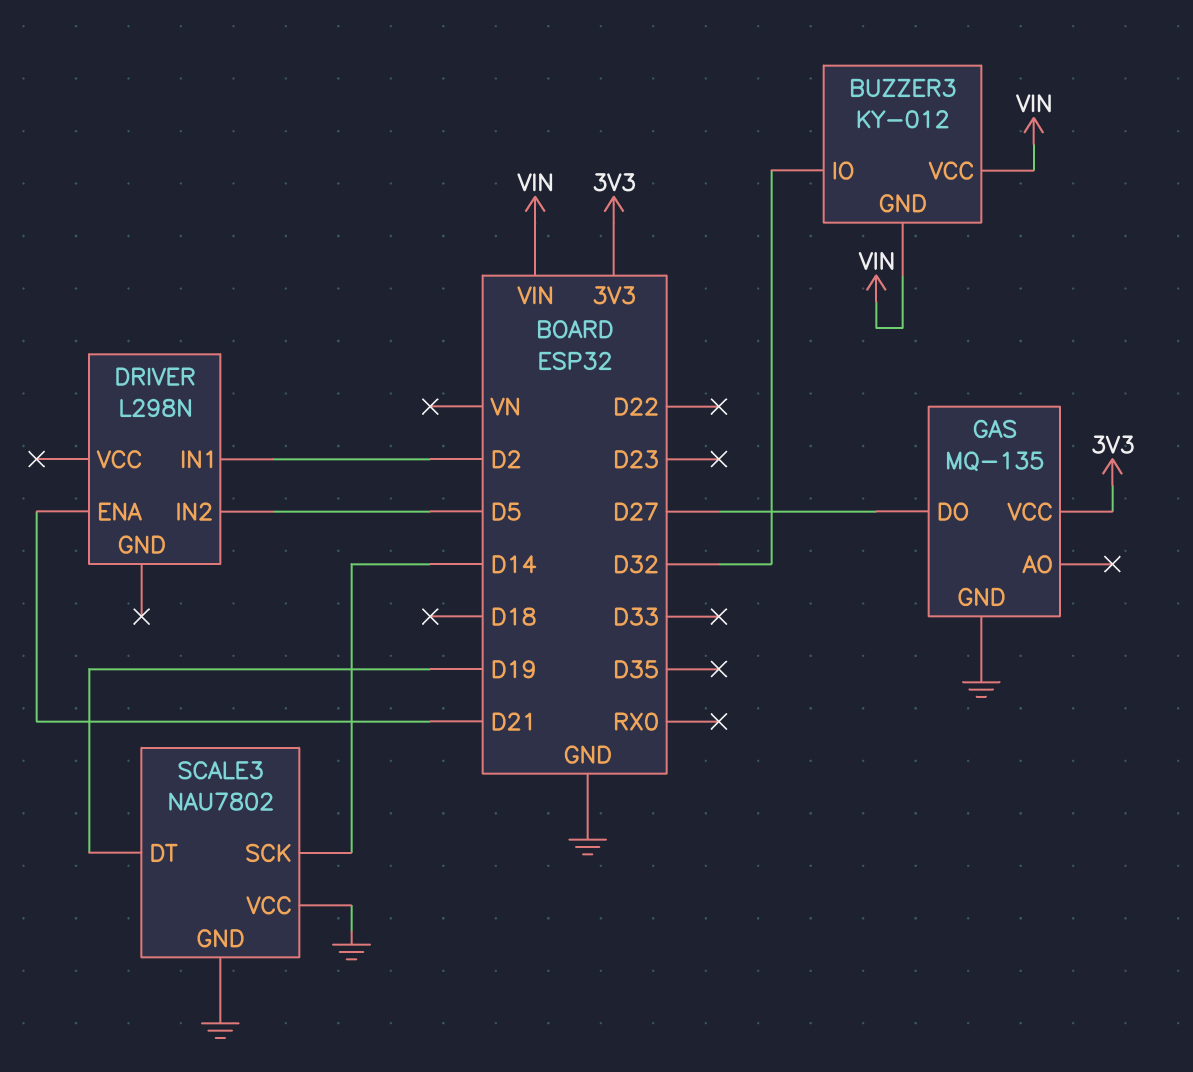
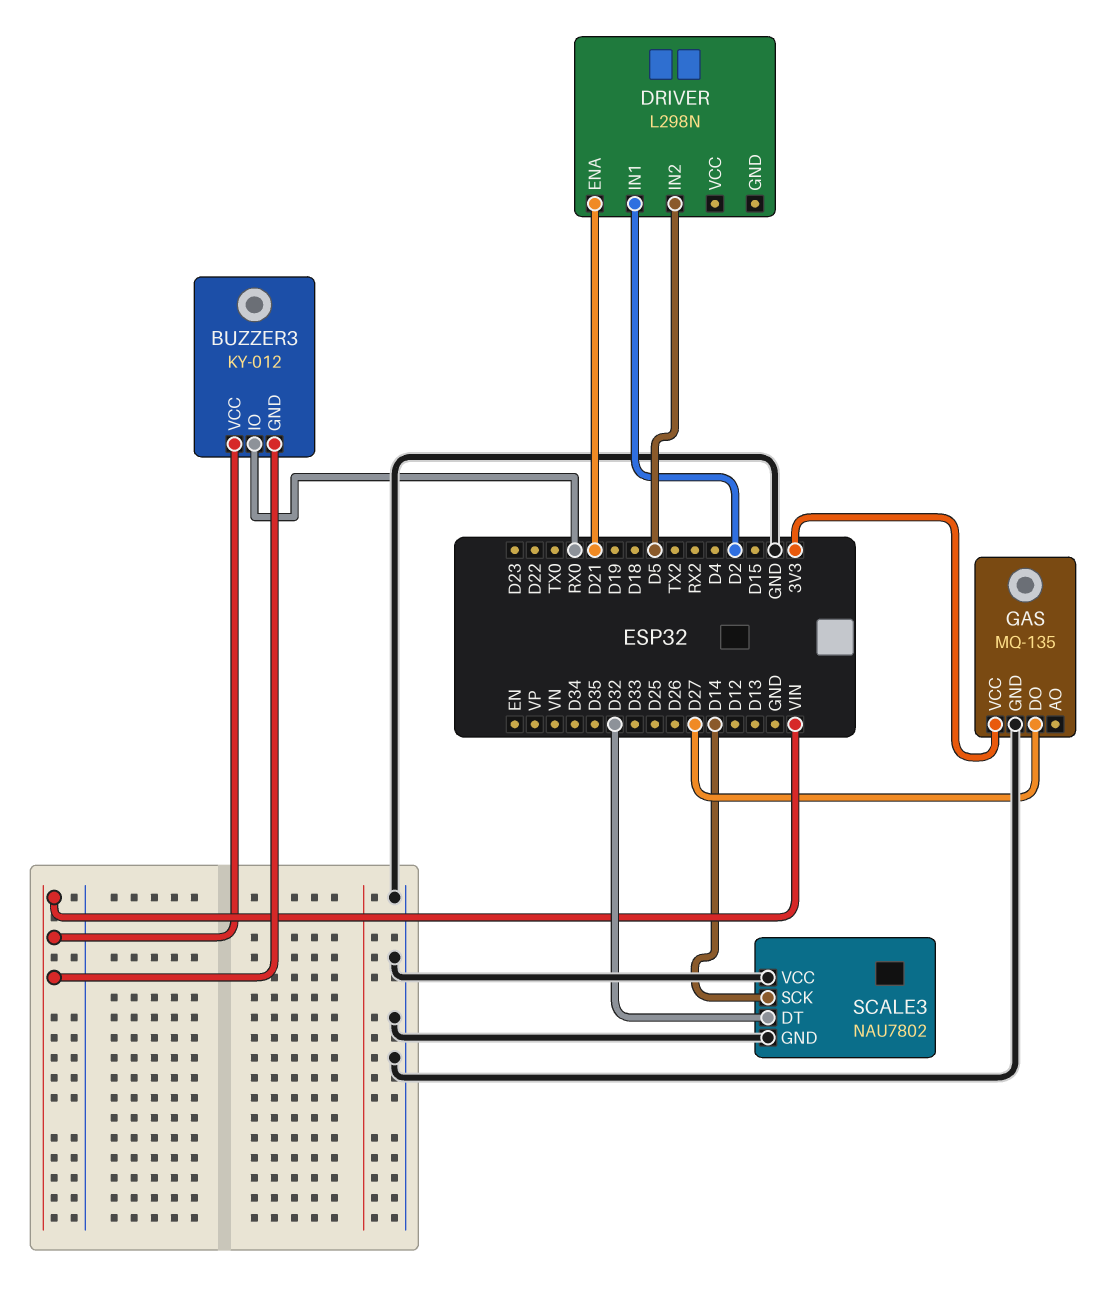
BUZZER3 pin IO: D32 -> RX0
SCALE3 pin DT: D19 -> D32

